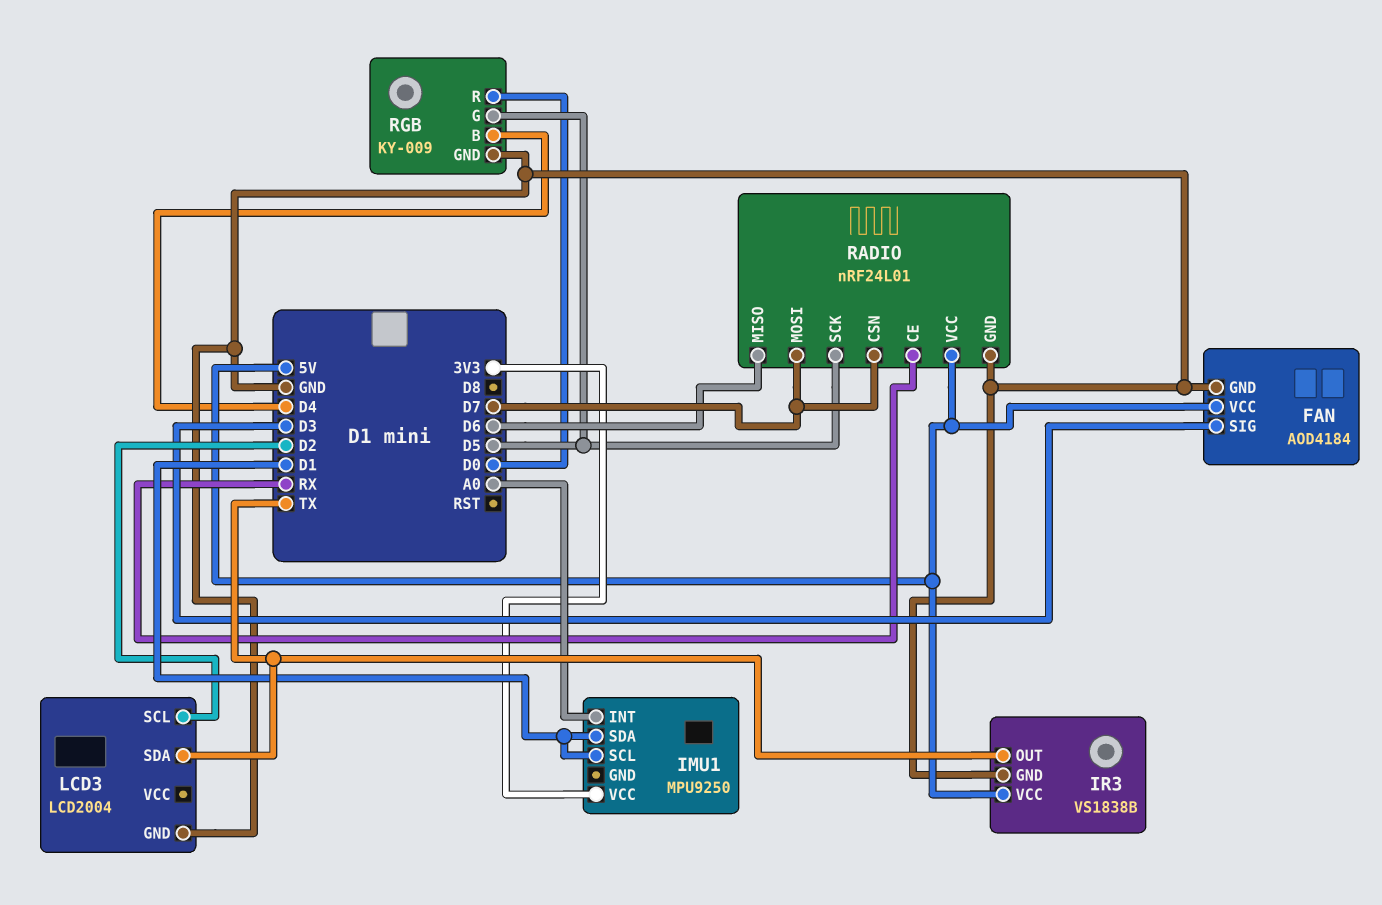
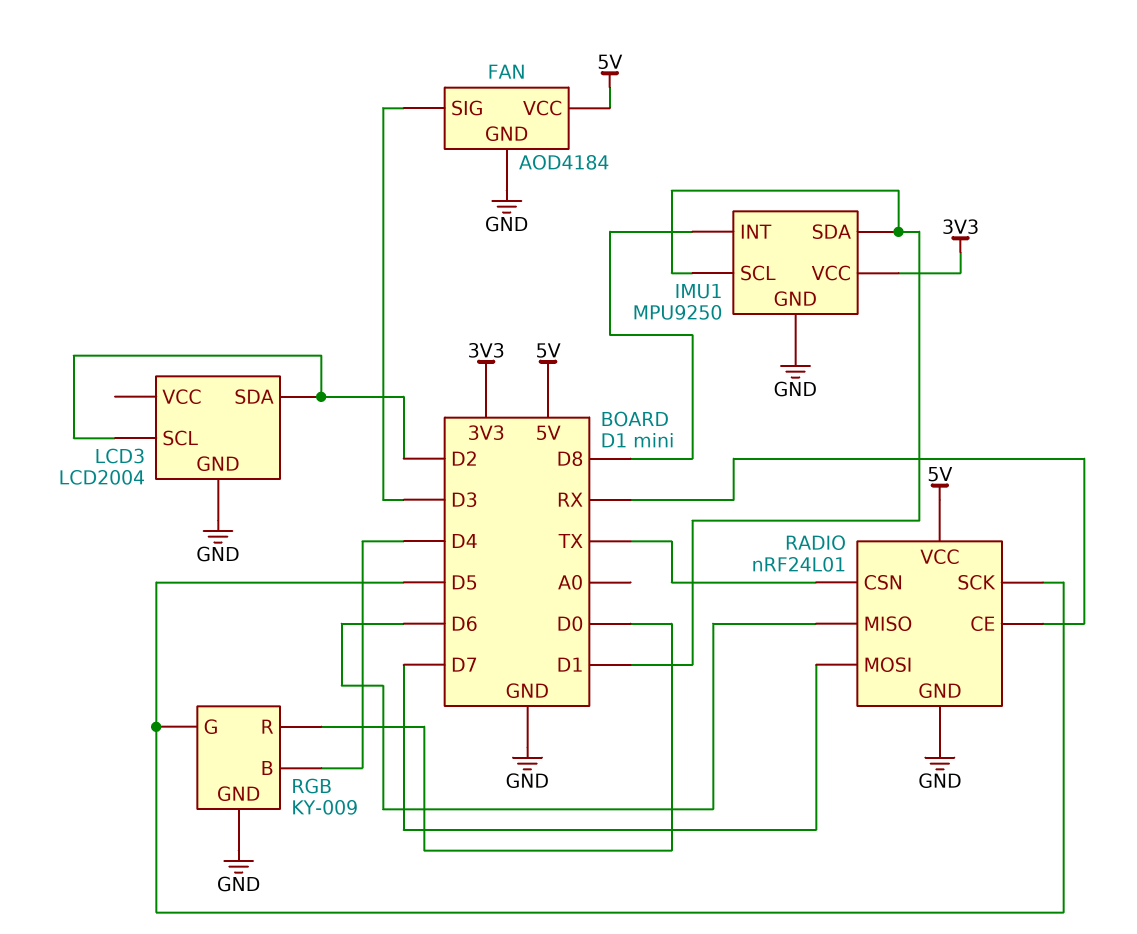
IMU1 pin GND: none -> GND
IMU1 pin INT: A0 -> D8
IR3: VS1838B -> none
IR3 pin GND: GND -> none
IR3 pin OUT: TX -> none
IR3 pin VCC: 5V -> none
LCD3 pin SDA: TX -> D2
RADIO pin CSN: D7 -> TX

